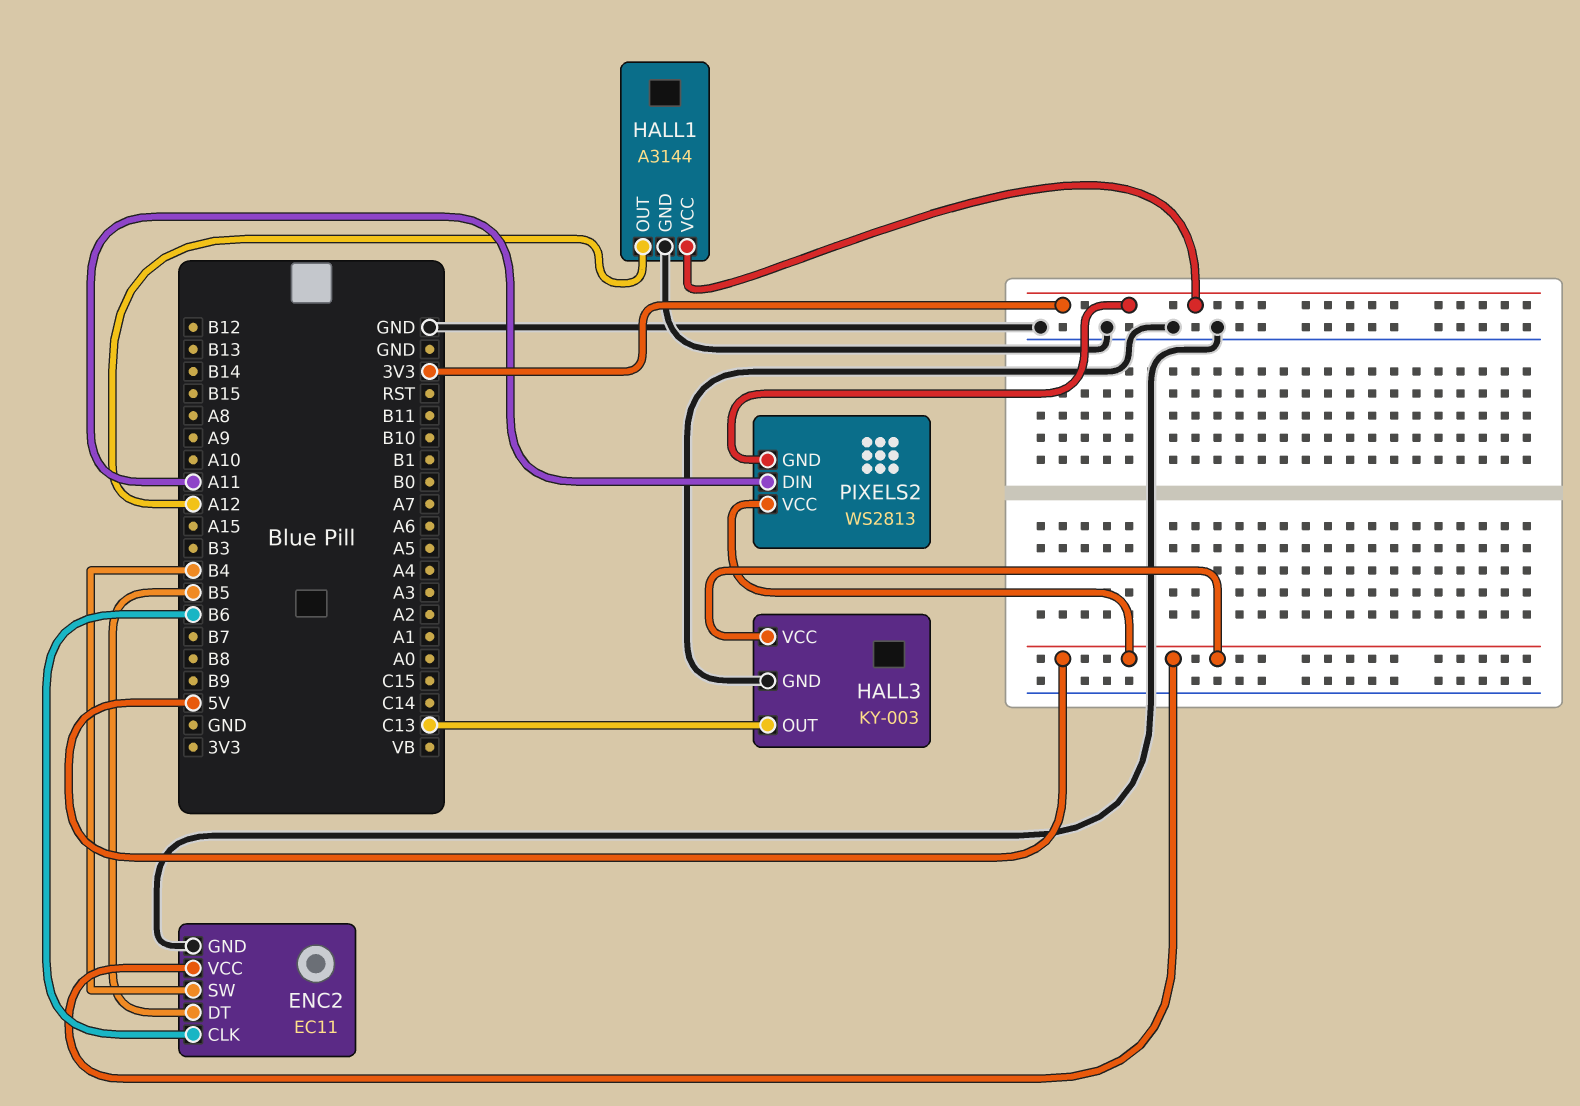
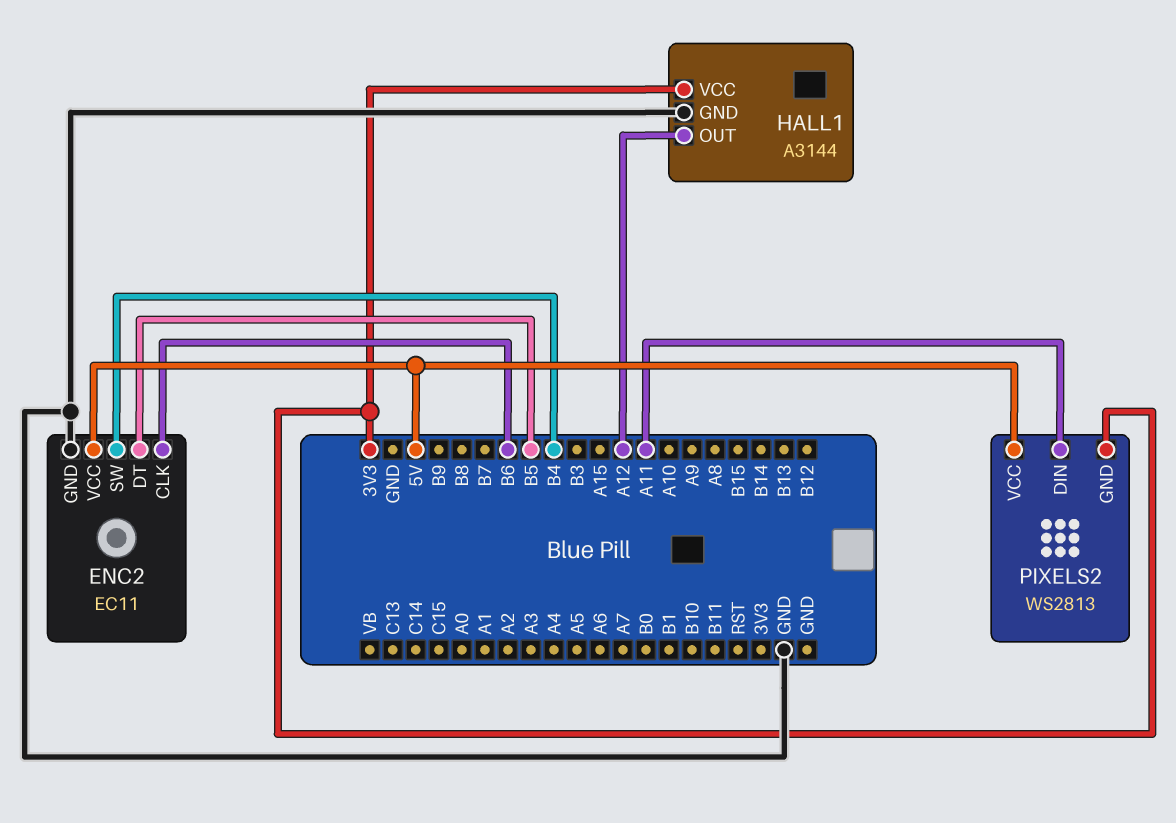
HALL3: KY-003 -> none
HALL3 pin GND: GND -> none
HALL3 pin OUT: C13 -> none
HALL3 pin VCC: 5V -> none

